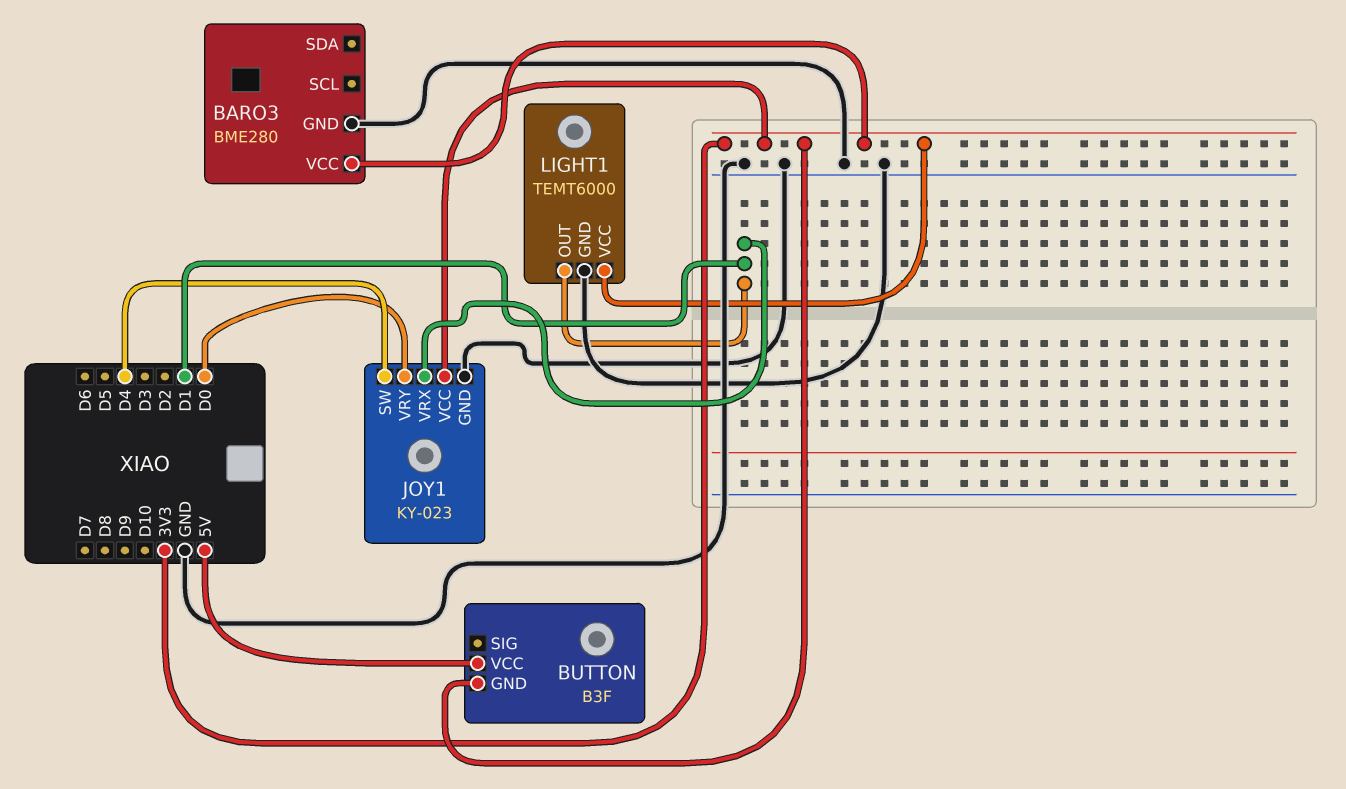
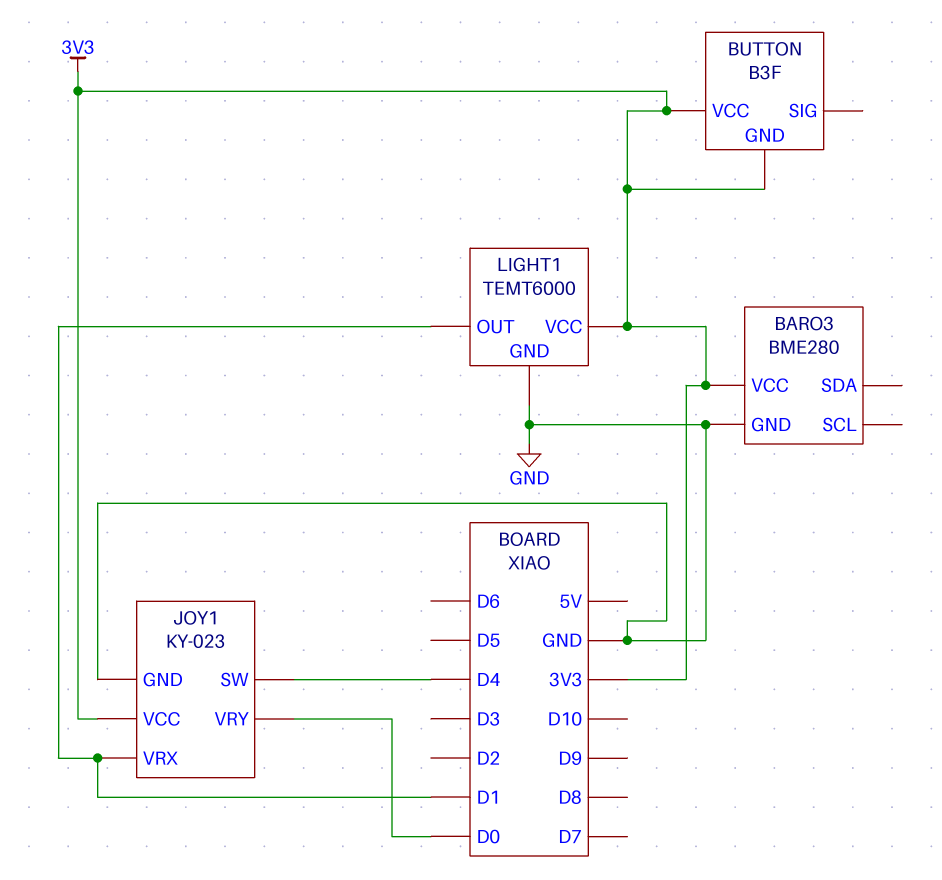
BUTTON pin VCC: 5V -> 3V3

